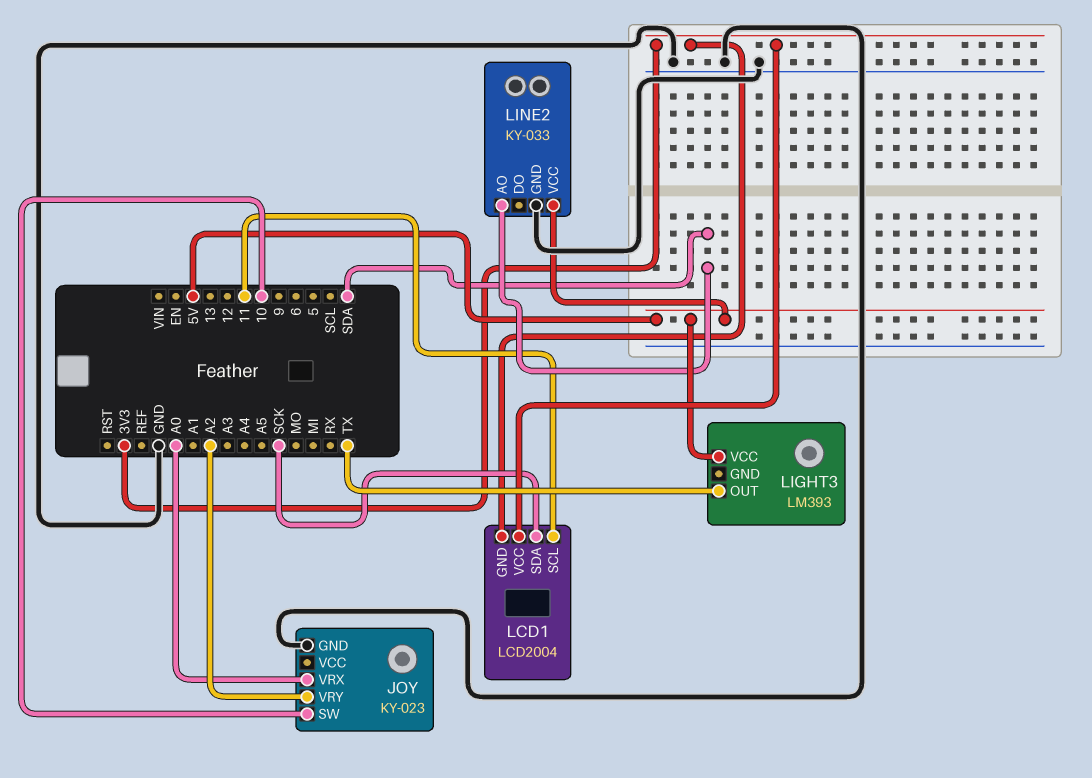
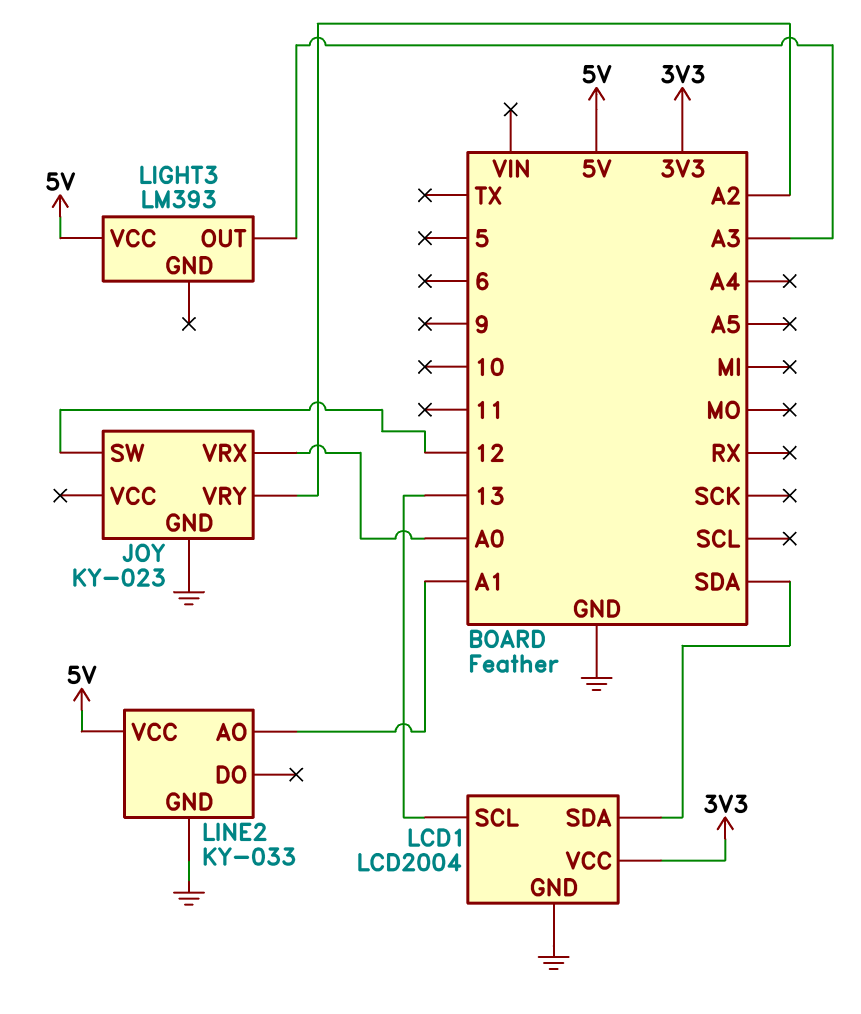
JOY pin SW: 10 -> 12
LCD1 pin GND: 3V3 -> GND
LCD1 pin SCL: 11 -> 13
LCD1 pin SDA: SCK -> SDA
LIGHT3 pin OUT: TX -> A3
LINE2 pin AO: SDA -> A1

